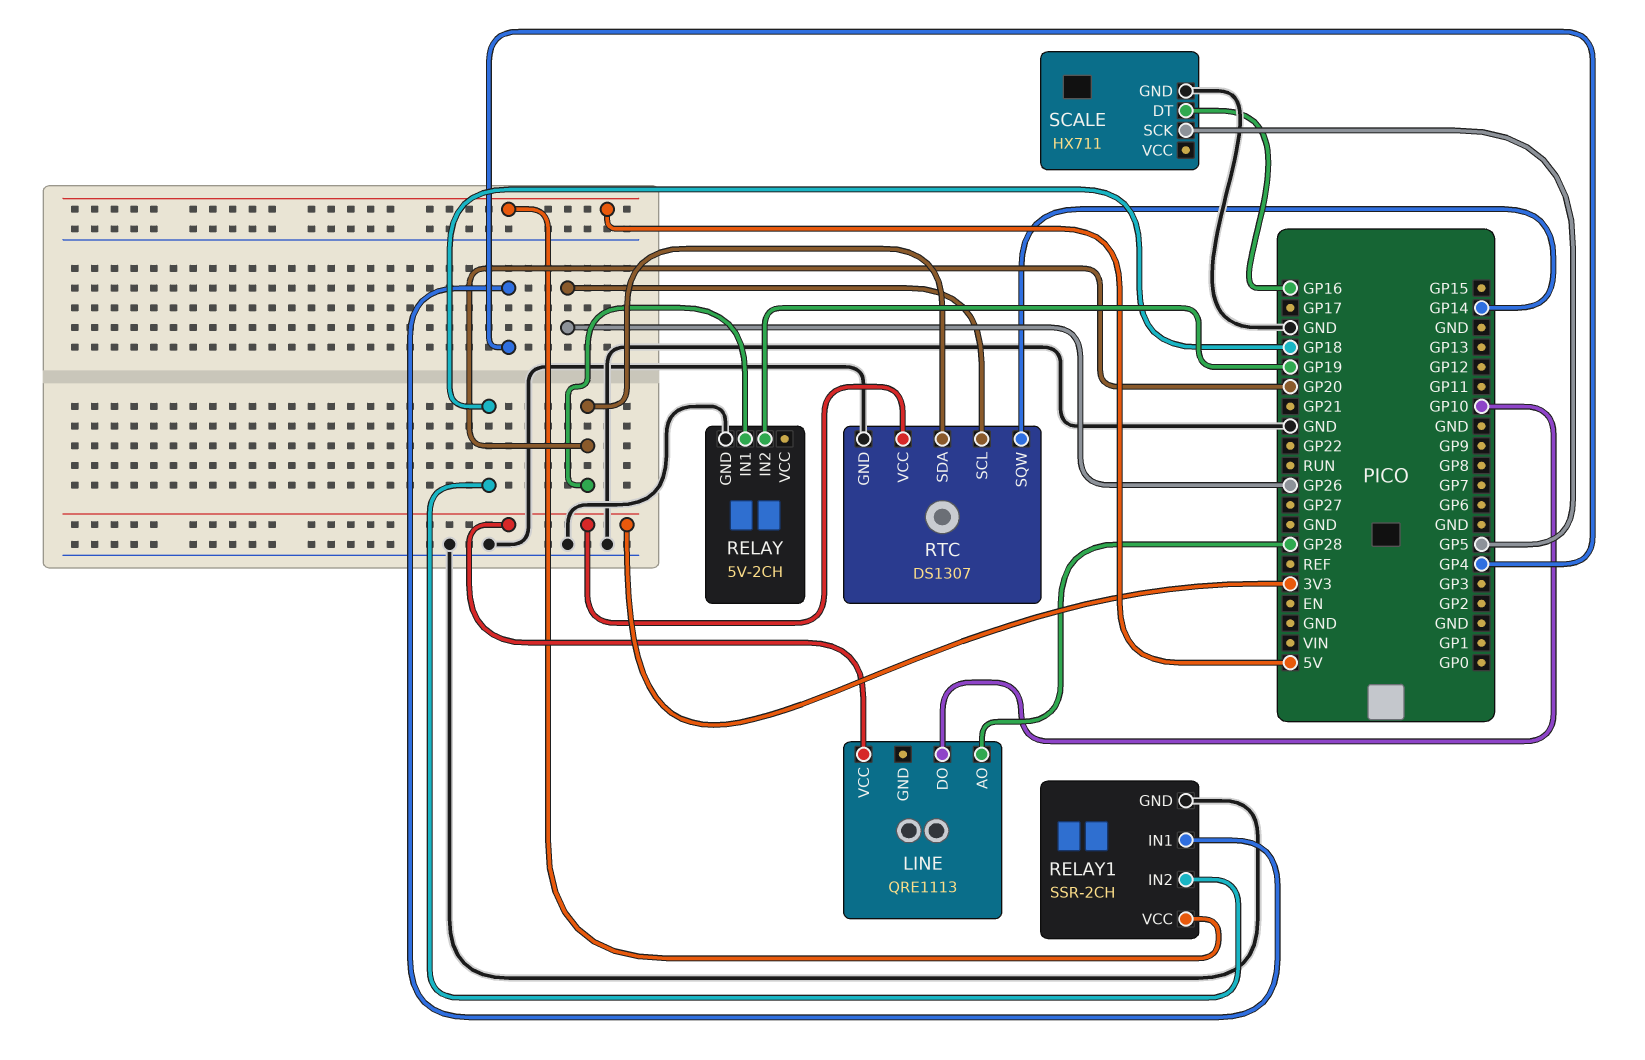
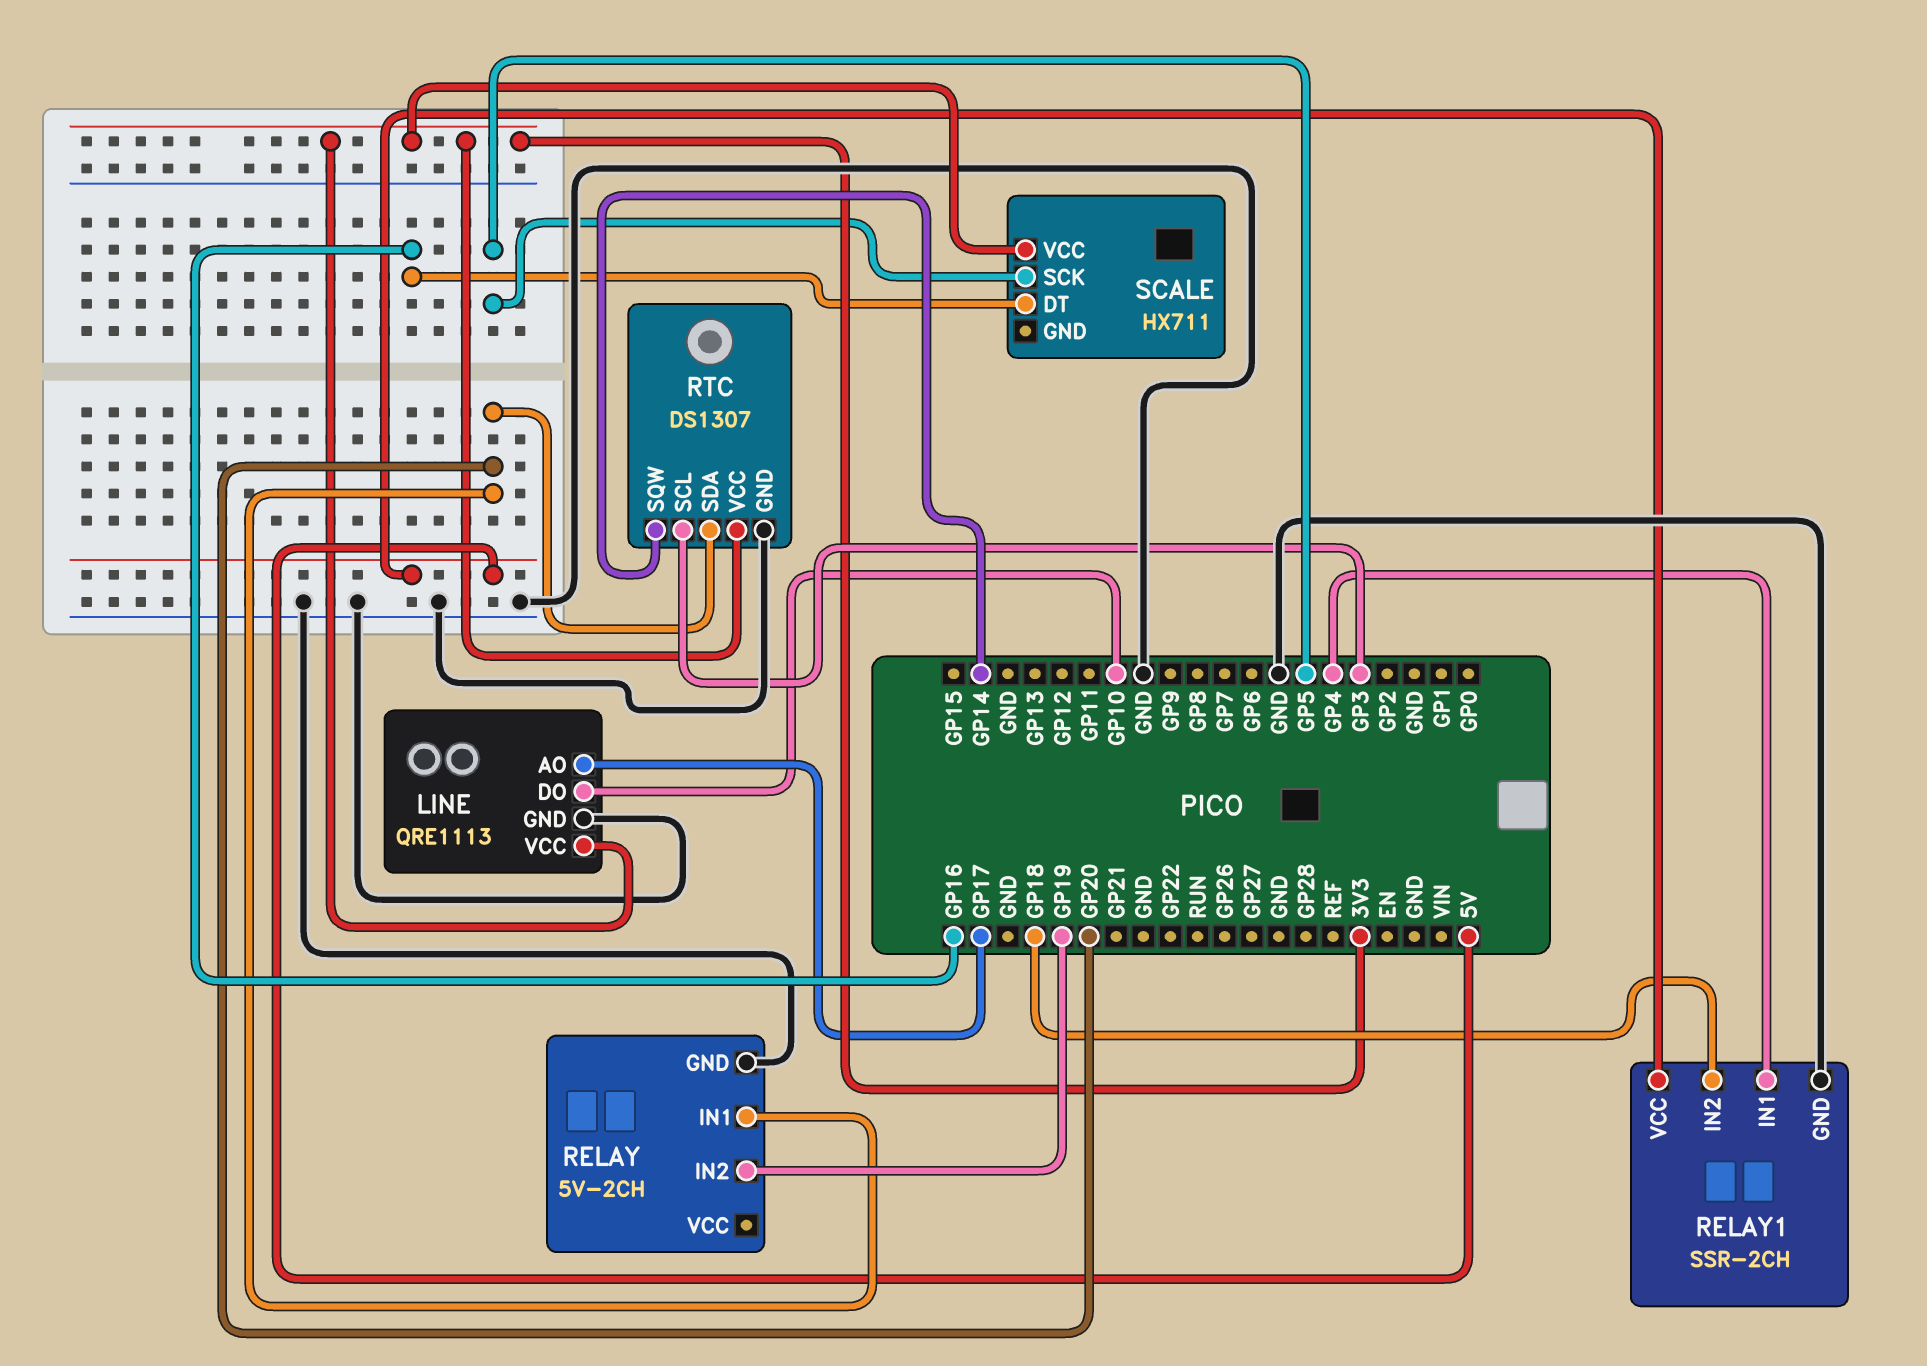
LINE pin AO: GP28 -> GP17
LINE pin GND: none -> GND
RTC pin SCL: GP26 -> GP3
SCALE pin GND: GND -> none
SCALE pin VCC: none -> 3V3

